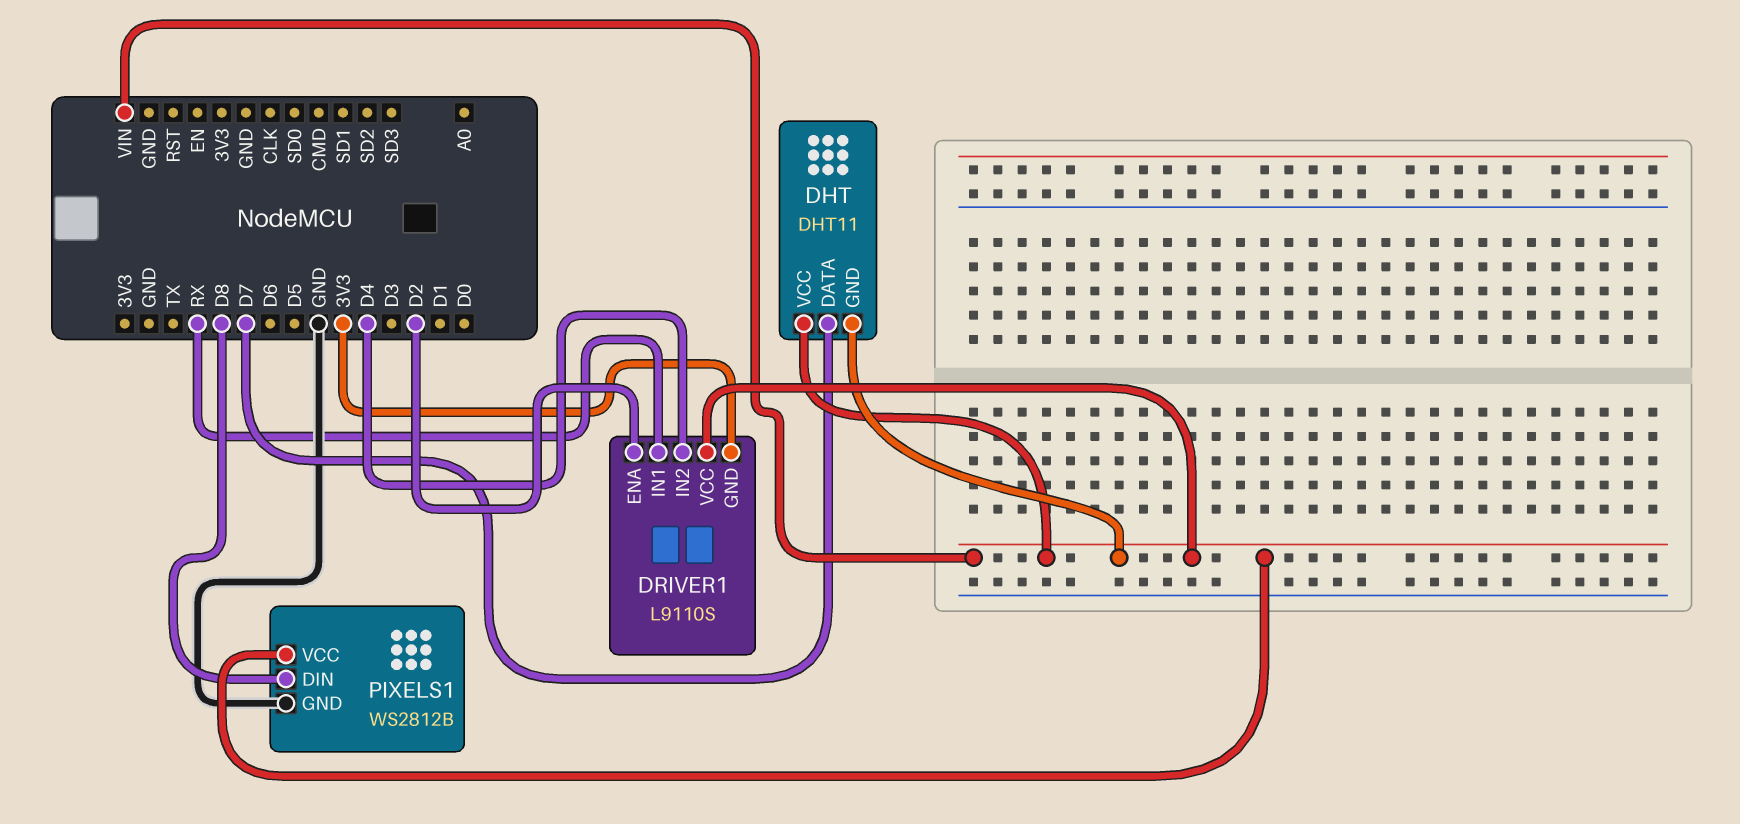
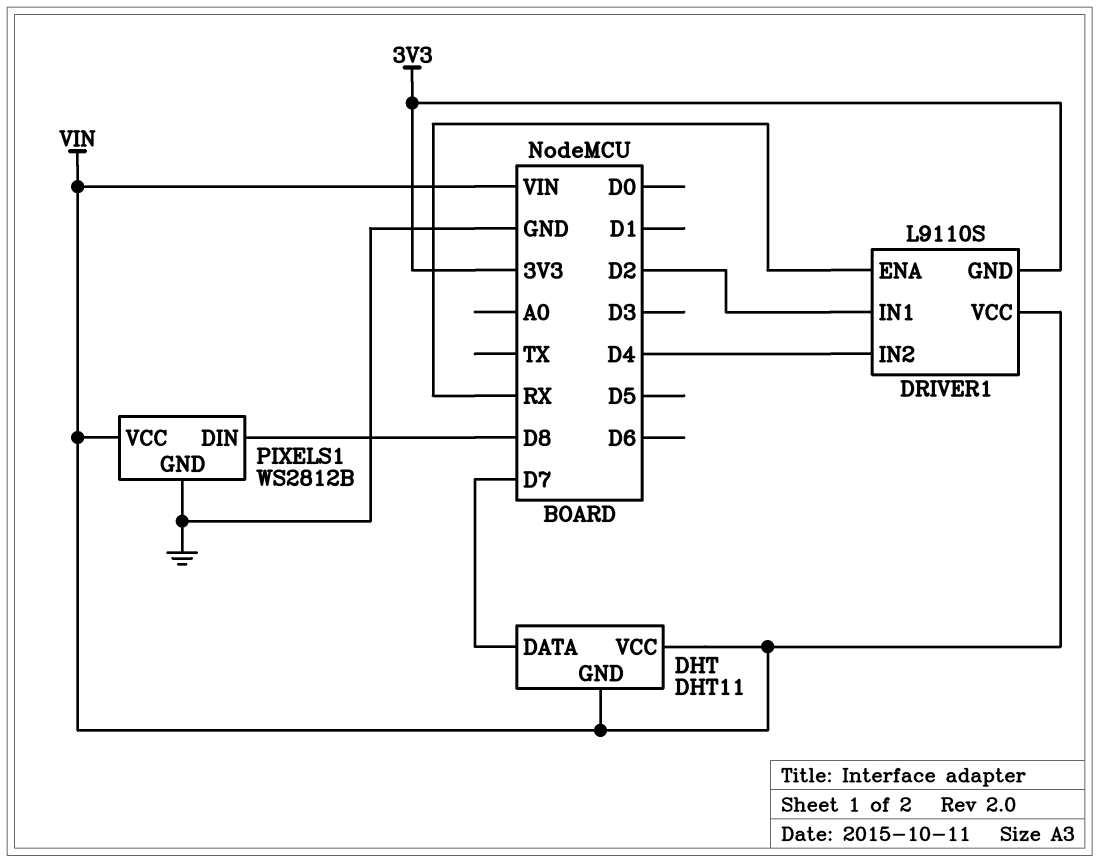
DRIVER1 pin ENA: D2 -> RX
DRIVER1 pin IN1: RX -> D2

